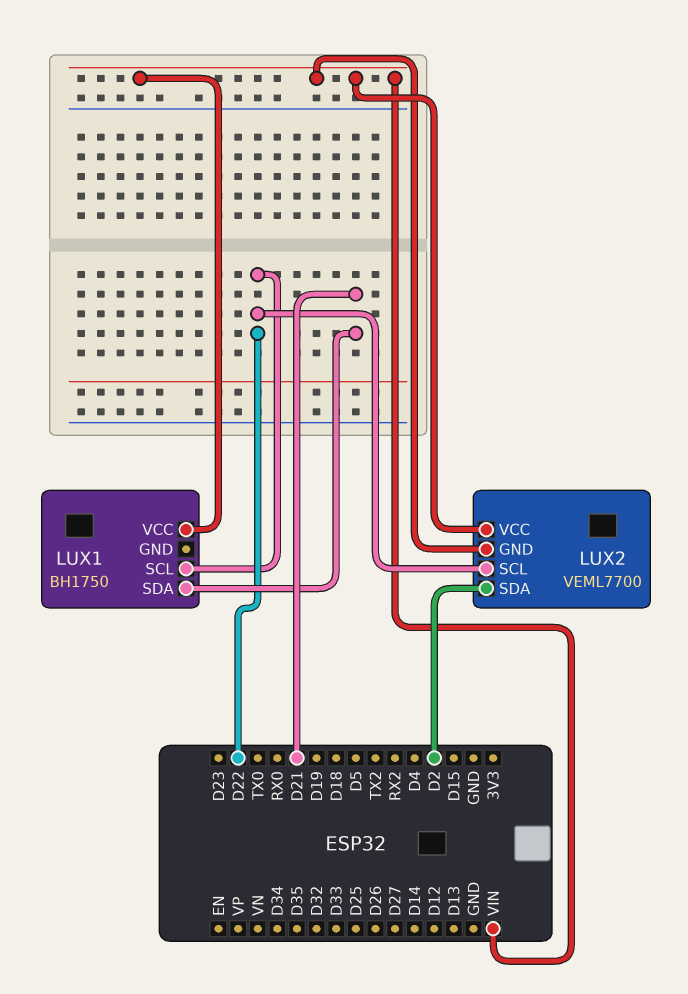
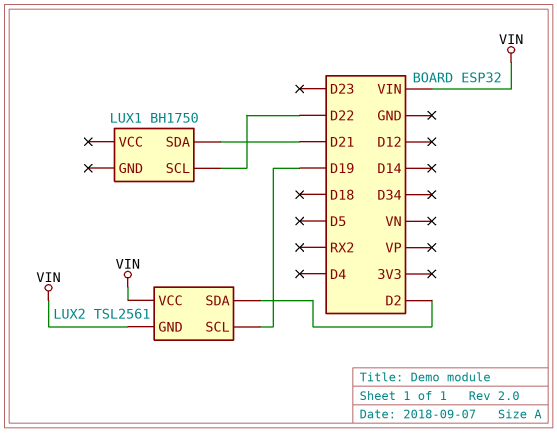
LUX1 pin VCC: VIN -> none
LUX2: VEML7700 -> TSL2561
LUX2 pin SCL: D22 -> D19

